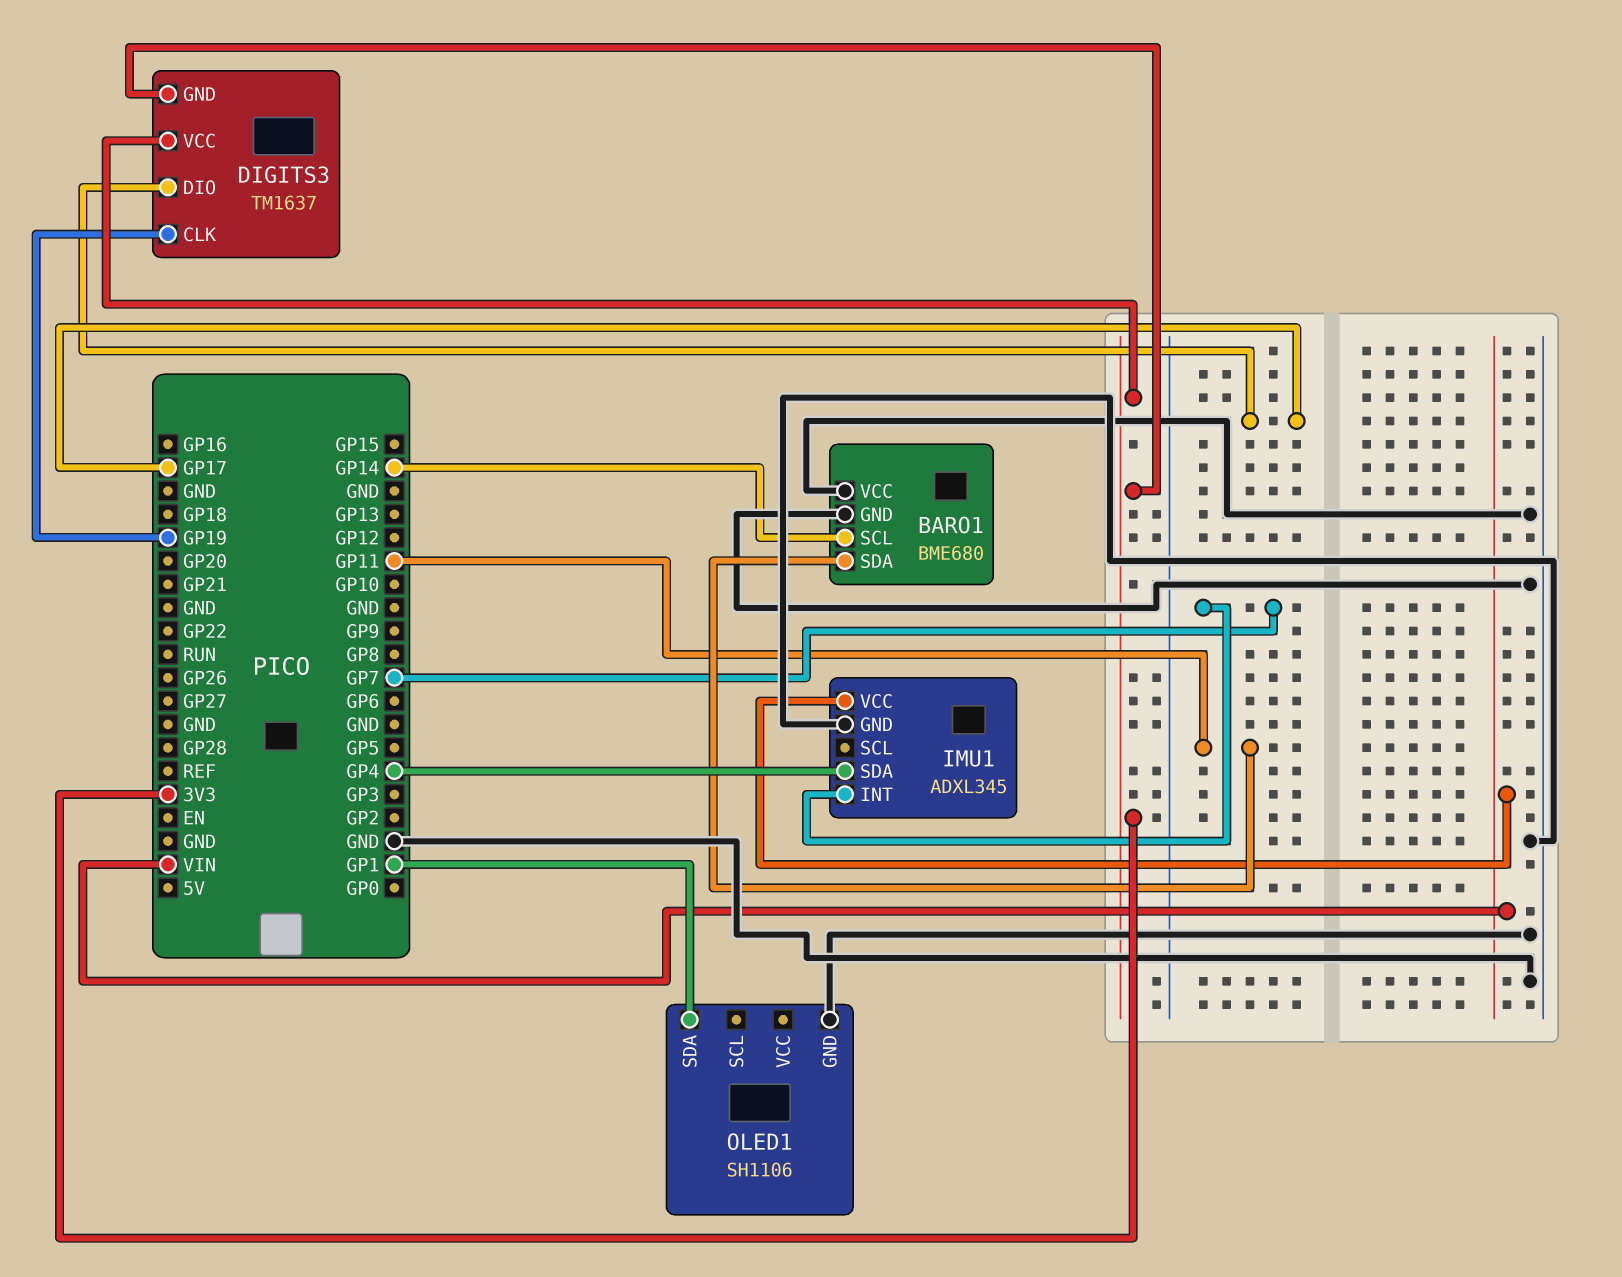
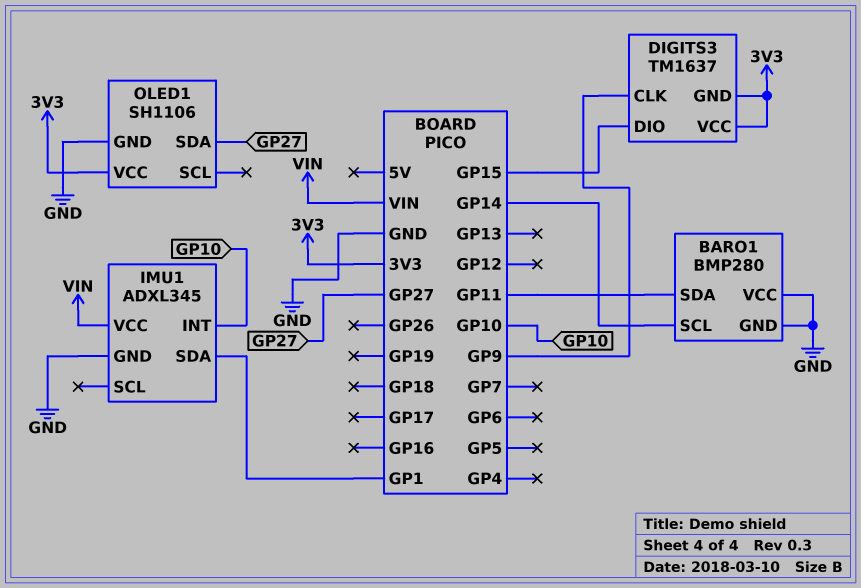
BARO1: BME680 -> BMP280
DIGITS3 pin CLK: GP19 -> GP9
DIGITS3 pin DIO: GP17 -> GP15
IMU1 pin INT: GP7 -> GP10
IMU1 pin SDA: GP4 -> GP1
OLED1 pin SDA: GP1 -> GP27
OLED1 pin VCC: none -> 3V3

